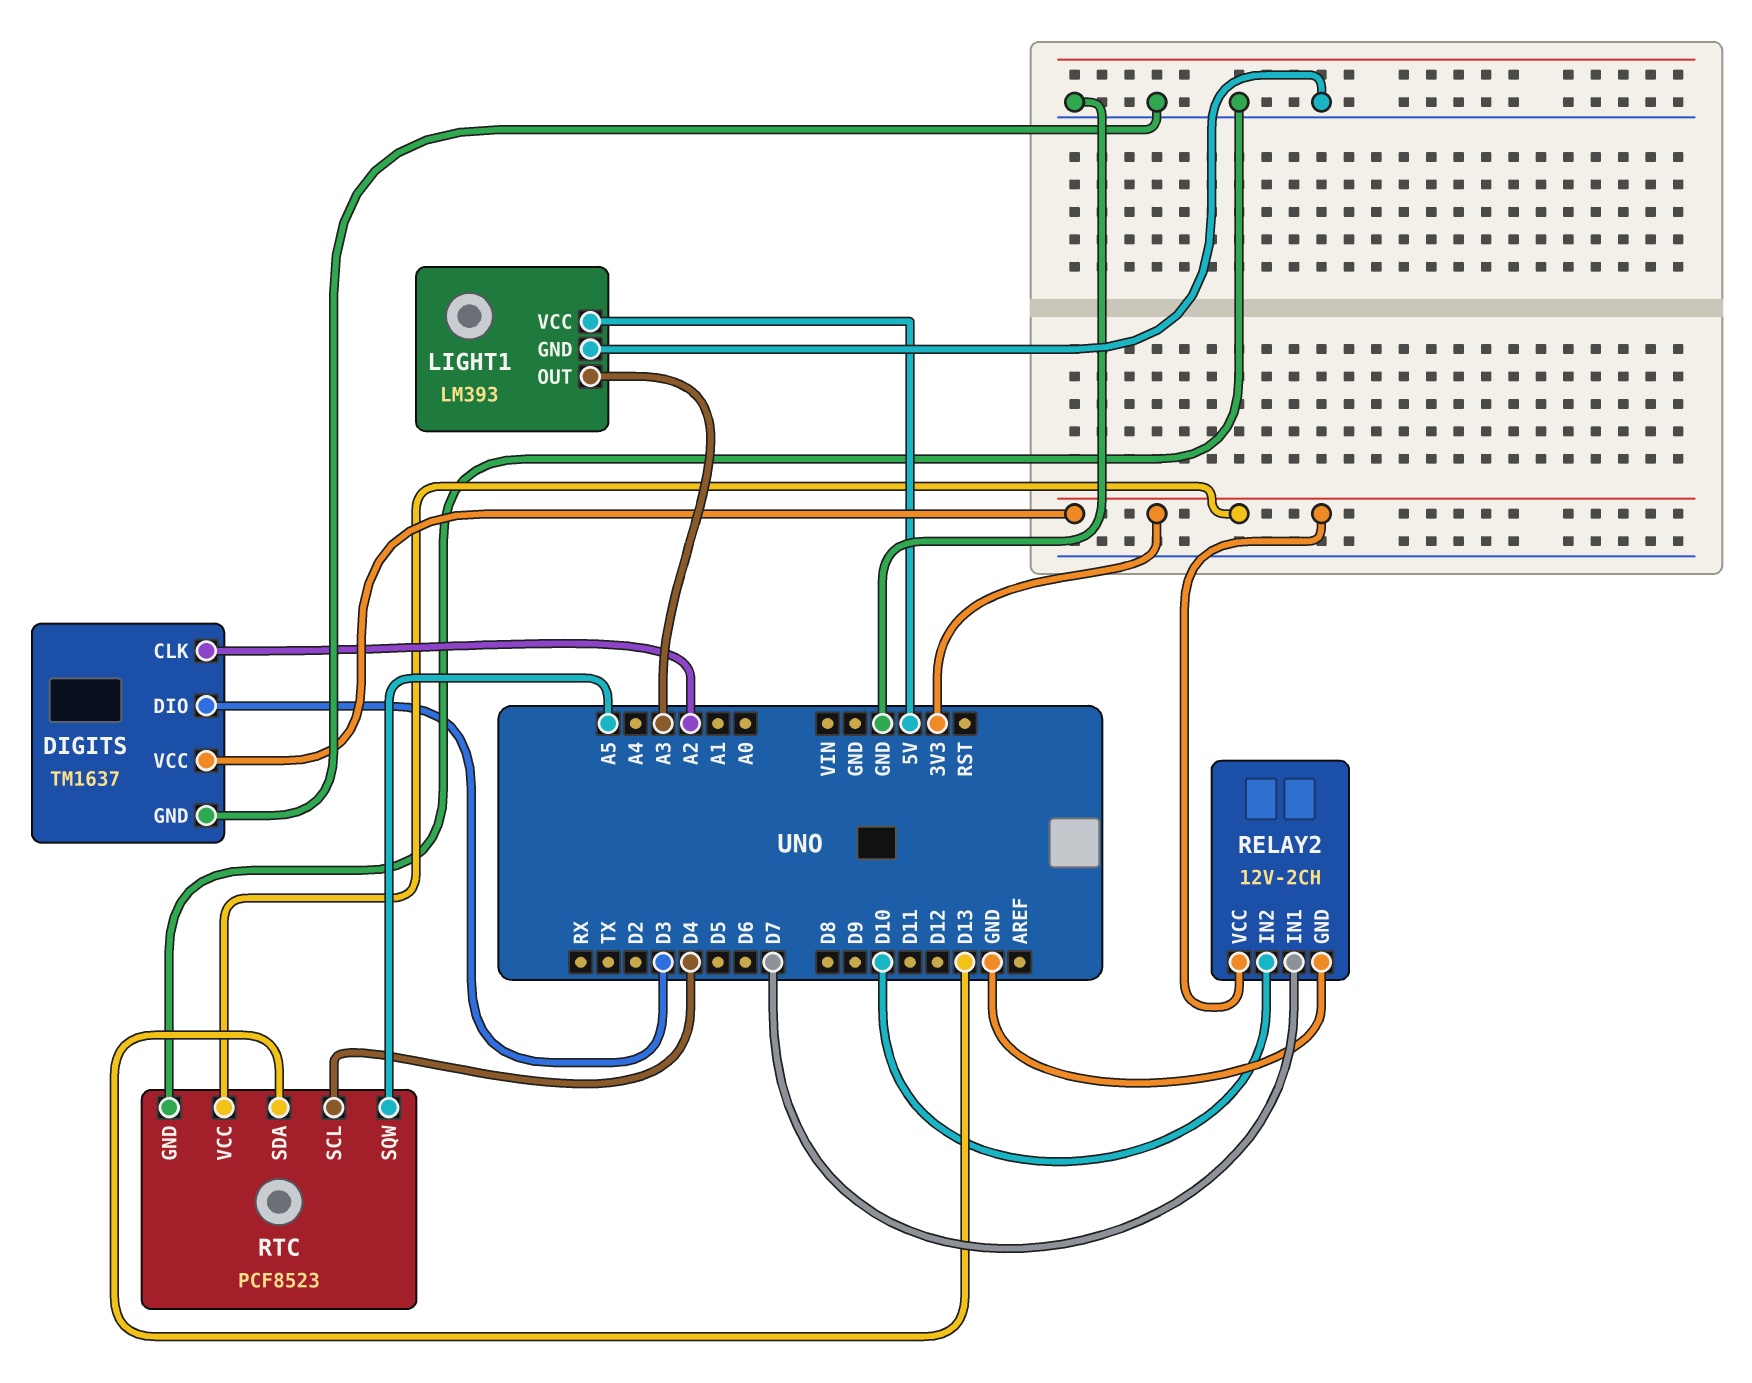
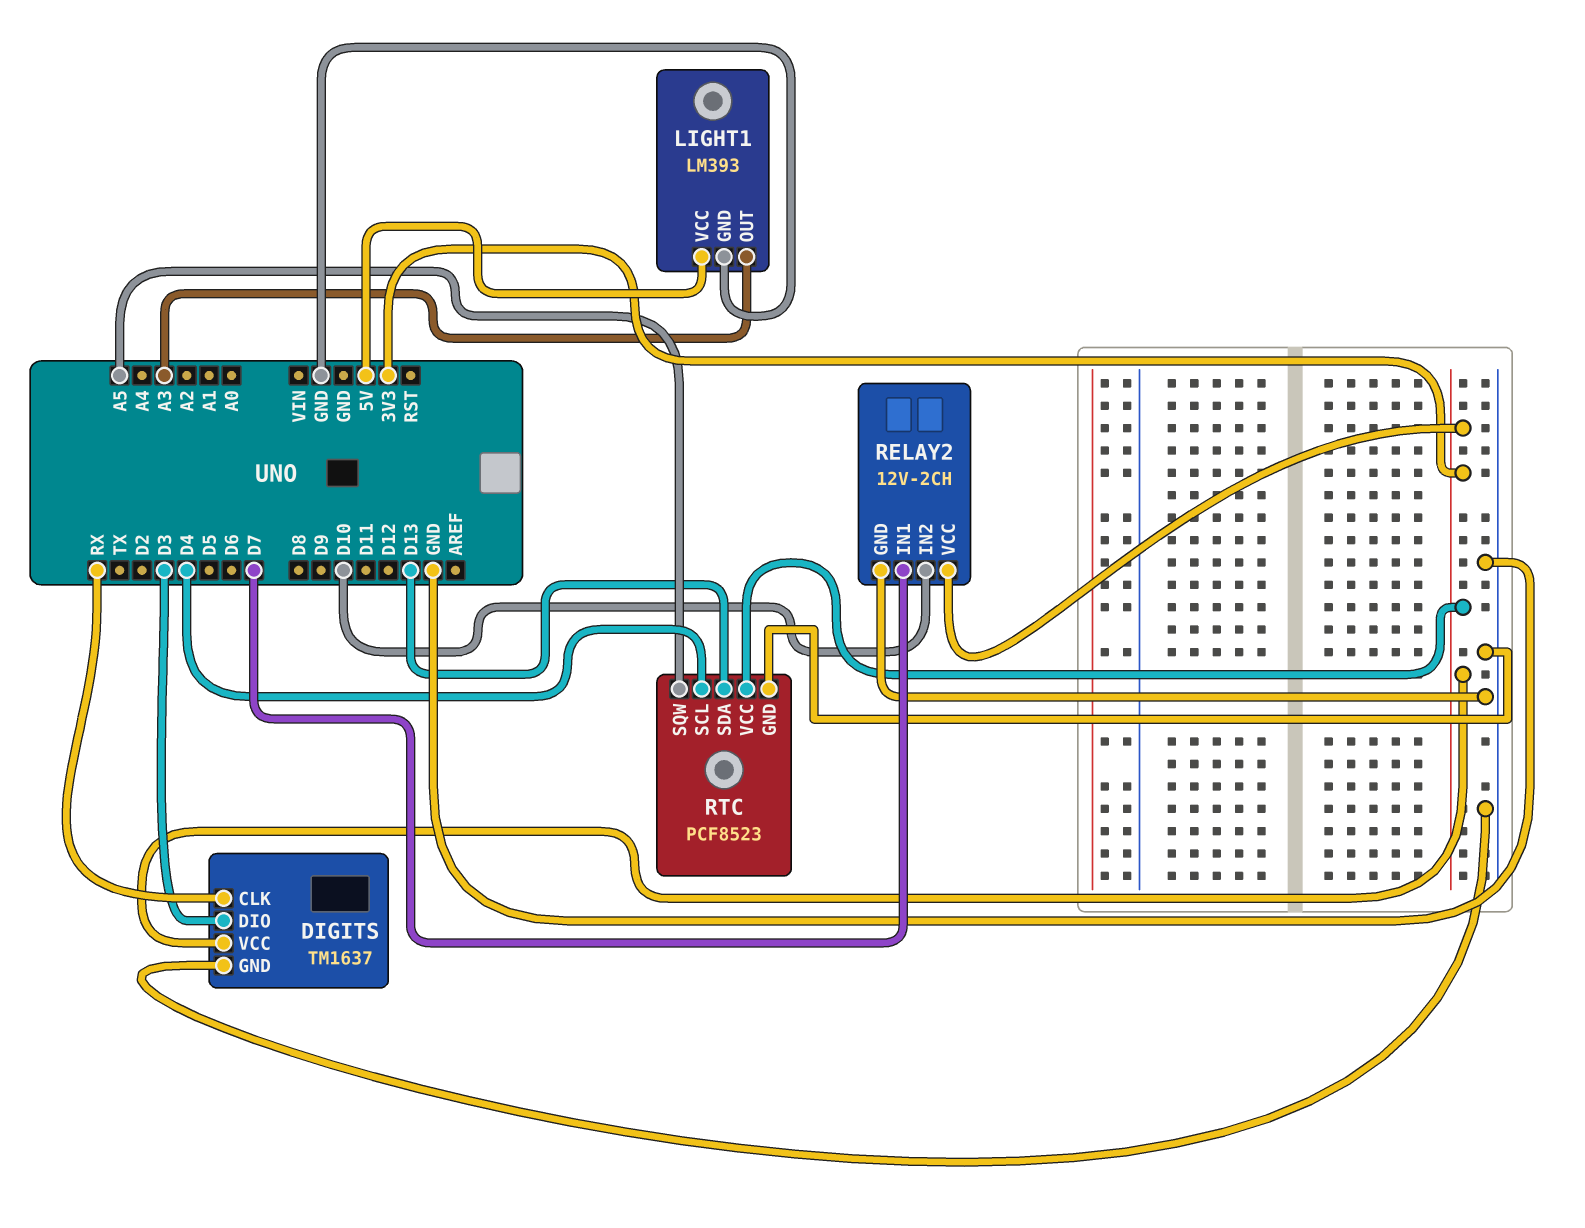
DIGITS pin CLK: A2 -> RX

